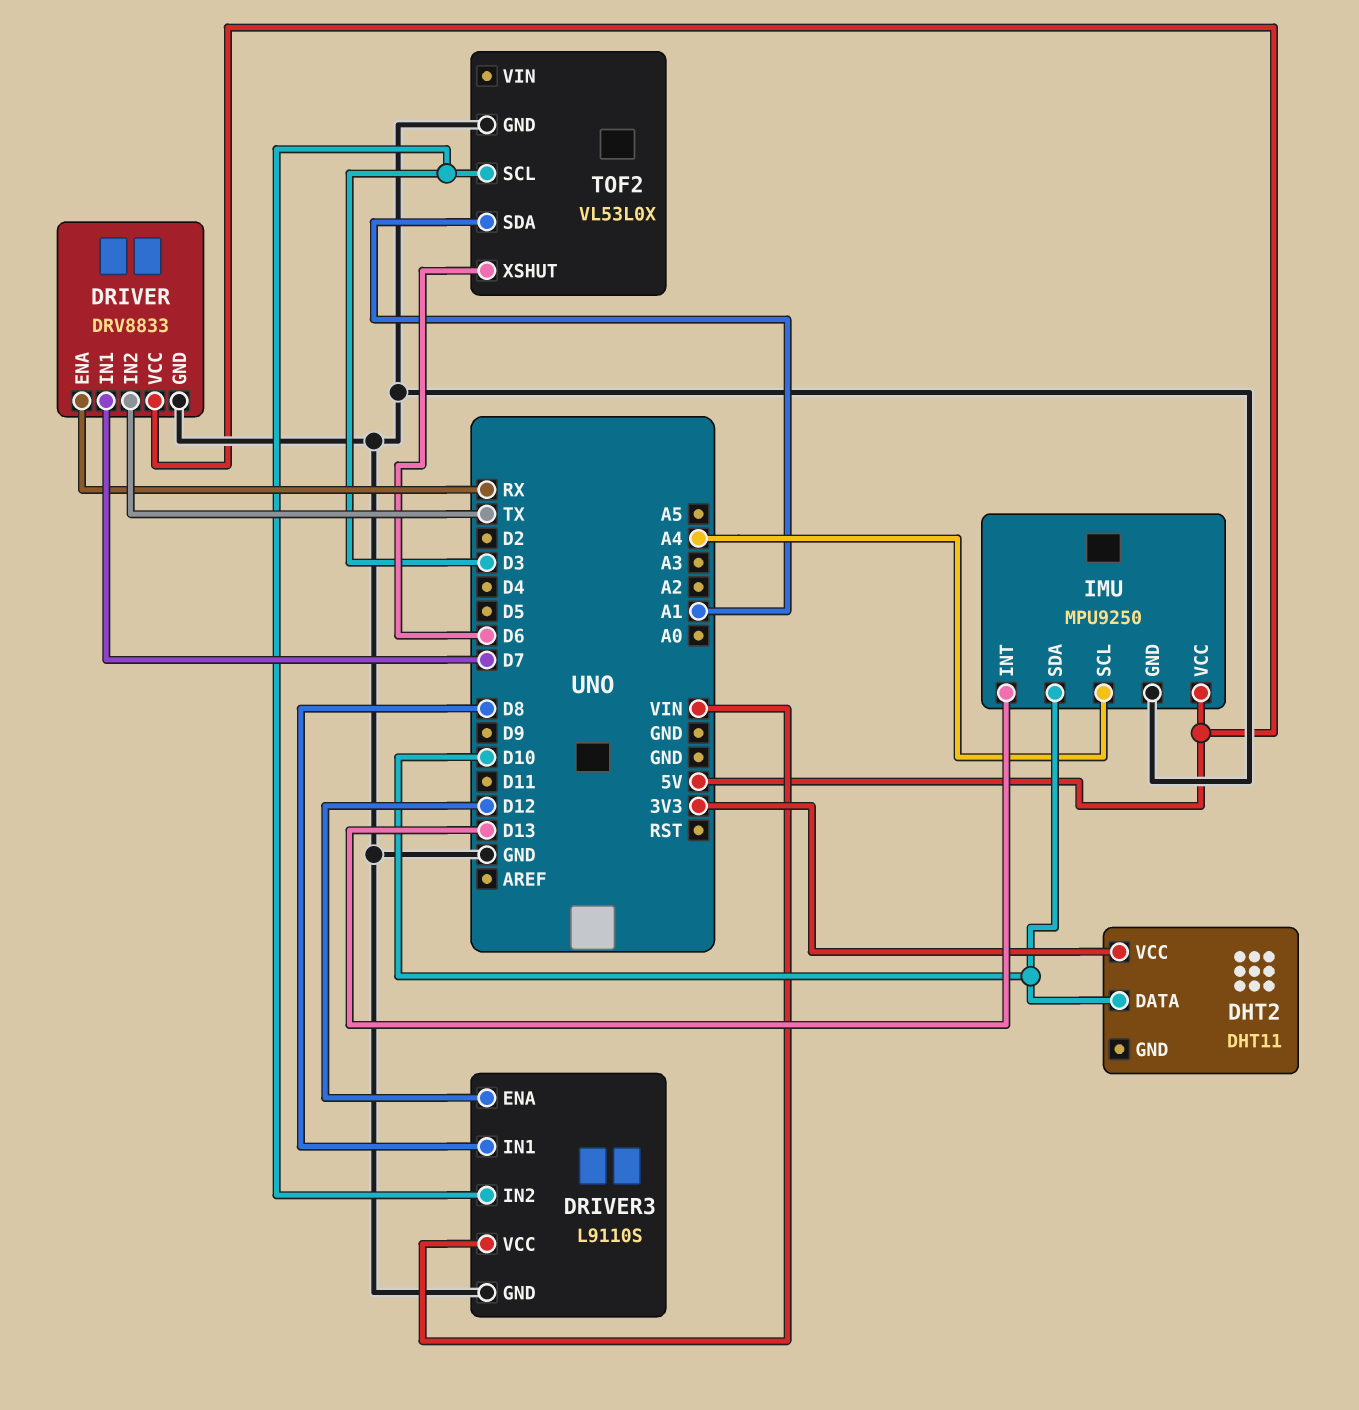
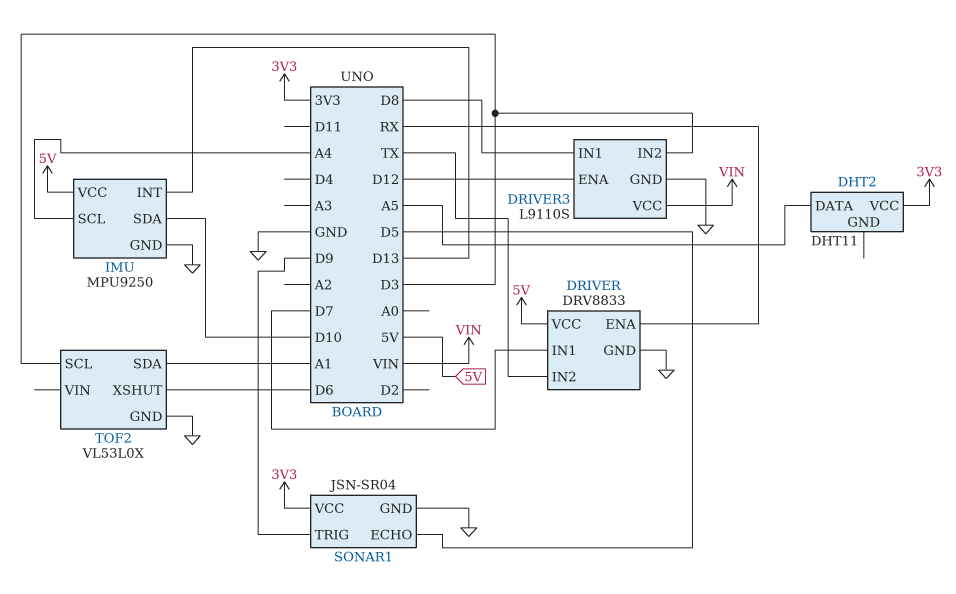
DHT2 pin DATA: D10 -> A5
SONAR1: none -> JSN-SR04
SONAR1 pin ECHO: none -> D5
SONAR1 pin GND: none -> GND
SONAR1 pin TRIG: none -> D9
SONAR1 pin VCC: none -> 3V3

